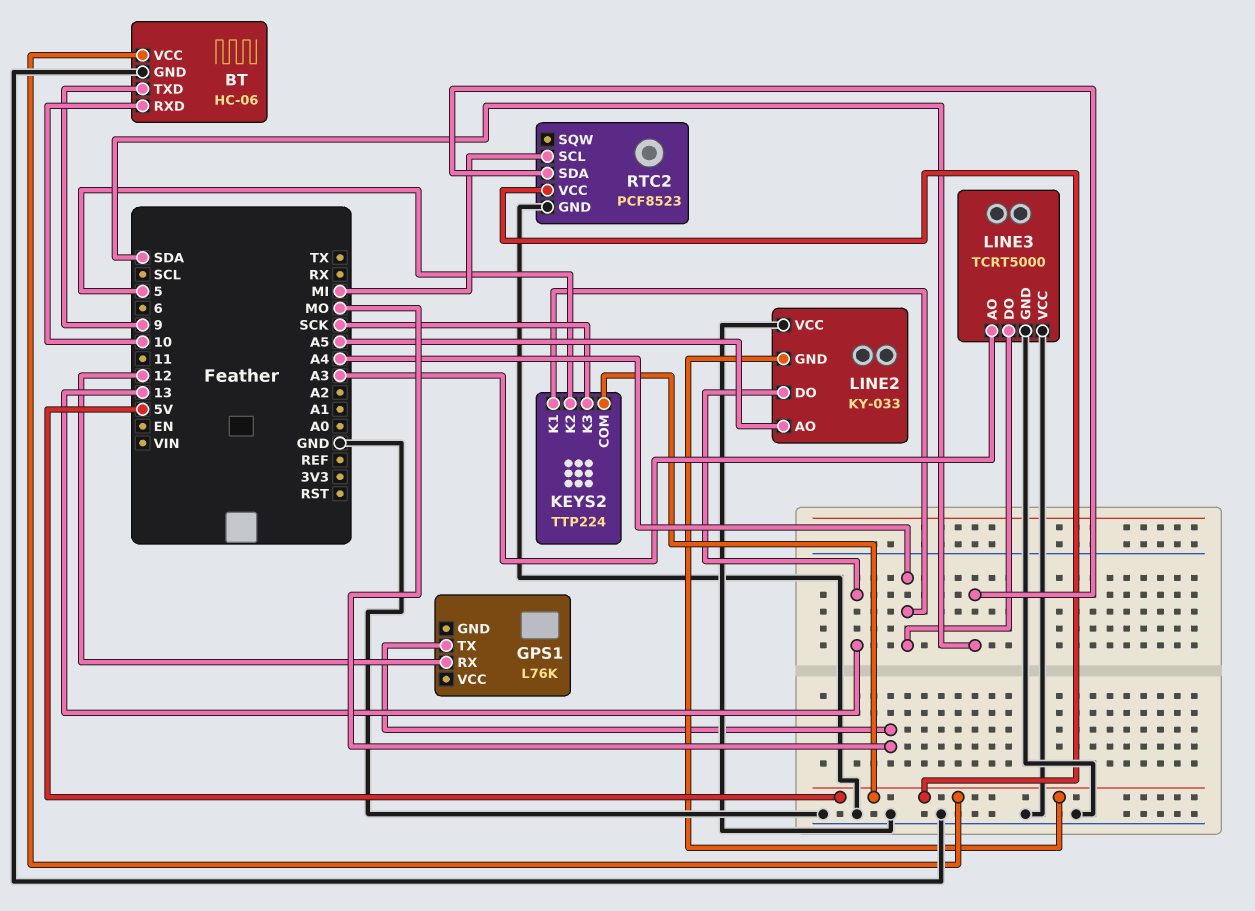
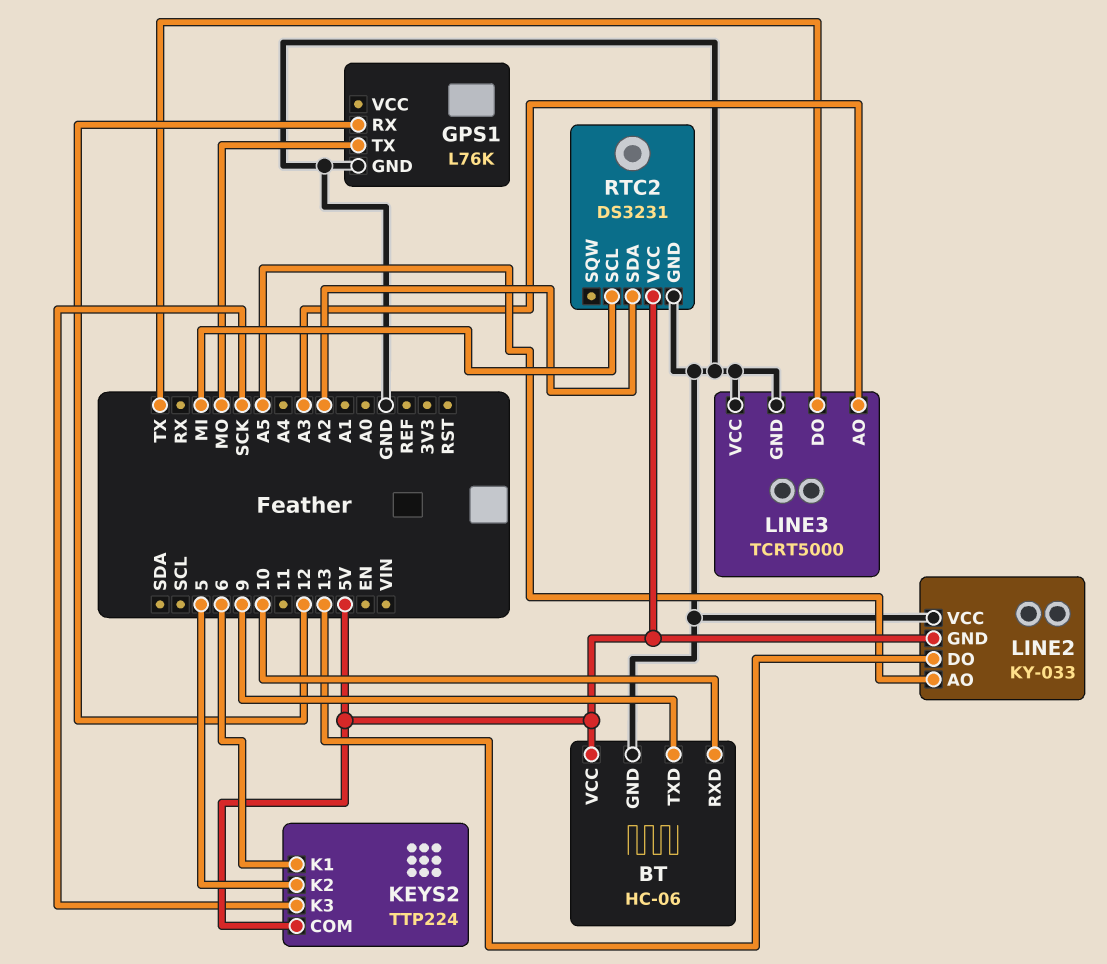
GPS1 pin GND: none -> GND
KEYS2 pin K1: A4 -> 6
LINE3 pin DO: A4 -> TX
RTC2: PCF8523 -> DS3231
RTC2 pin SDA: SDA -> A2

